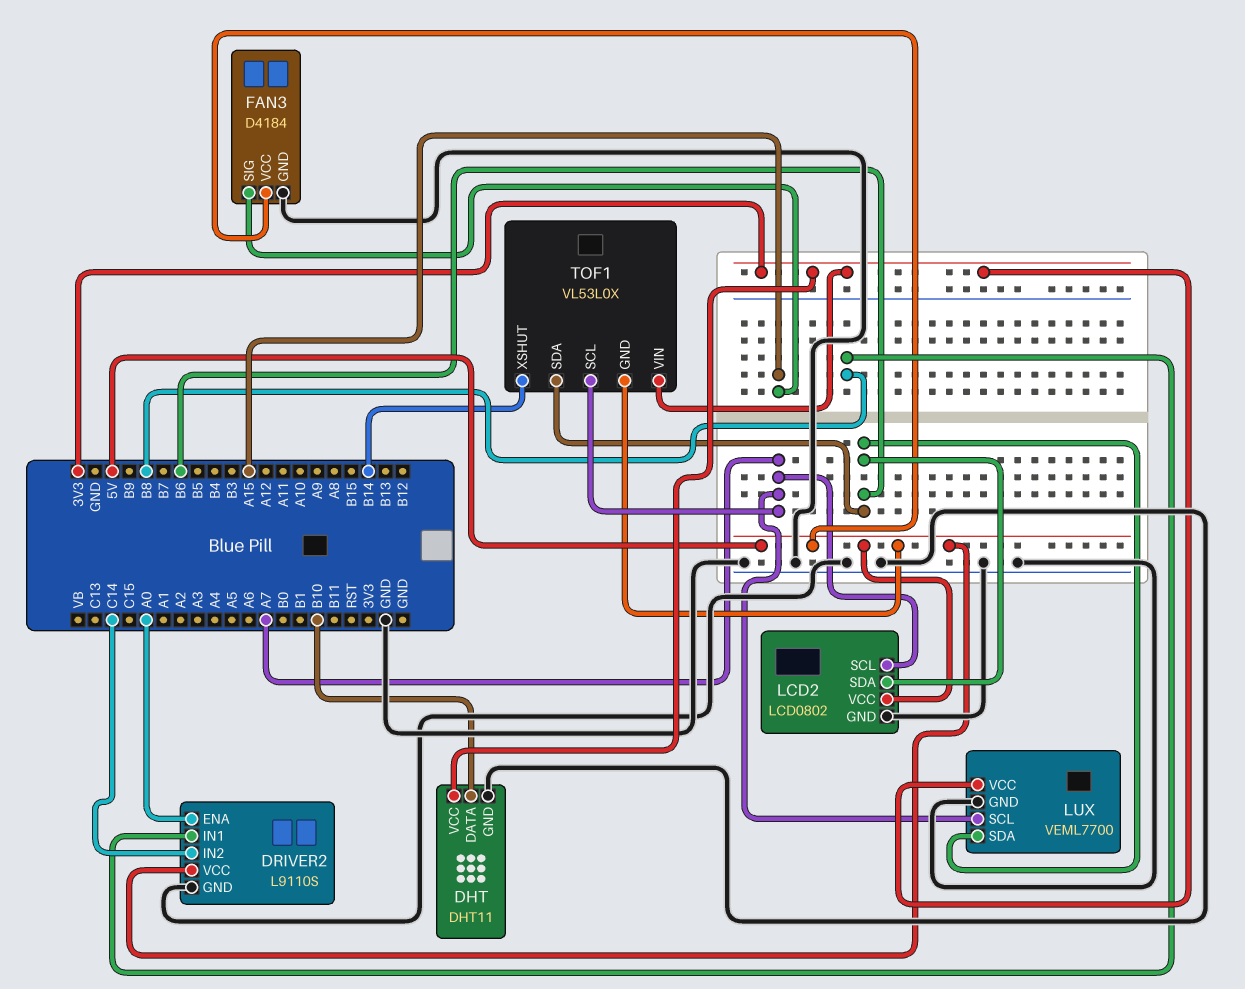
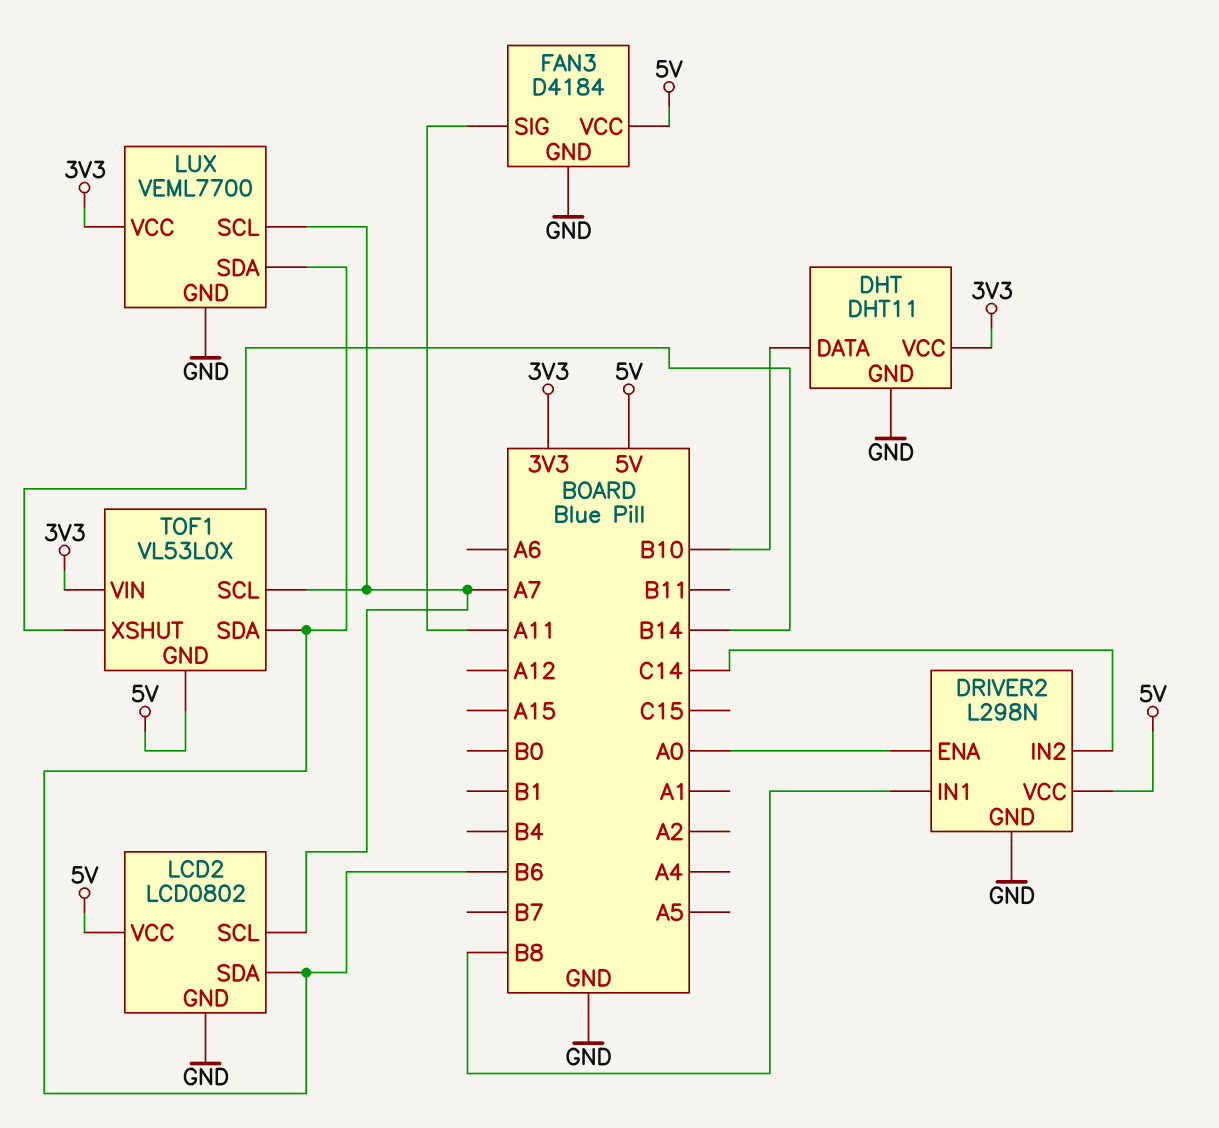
DRIVER2: L9110S -> L298N
FAN3 pin SIG: A15 -> A11

